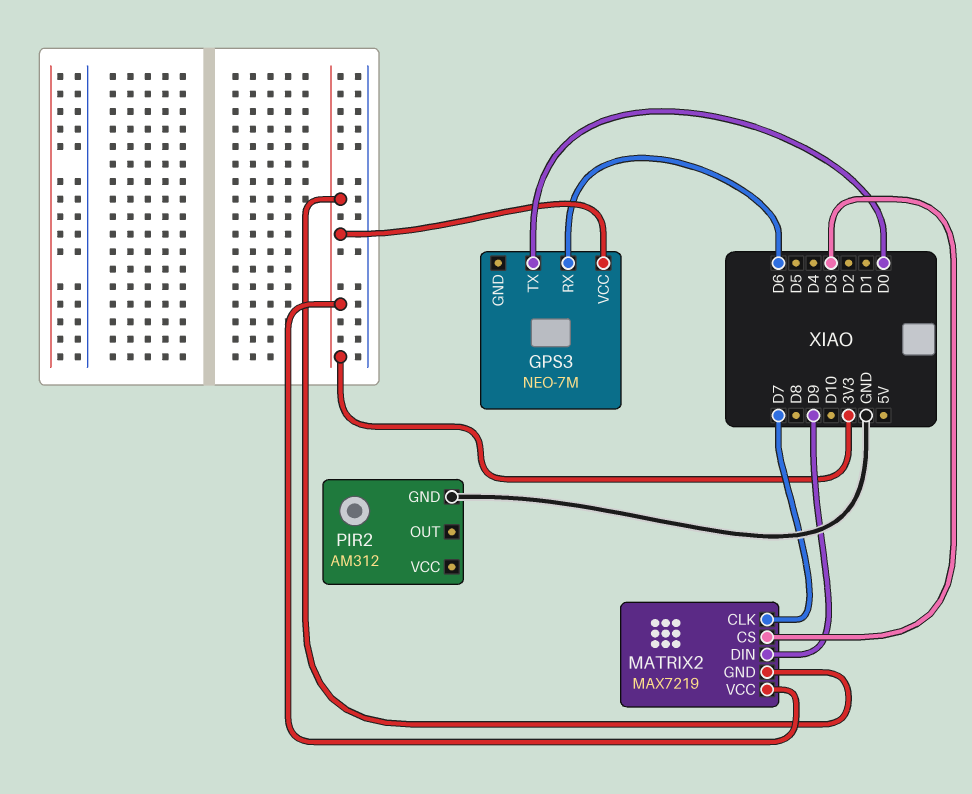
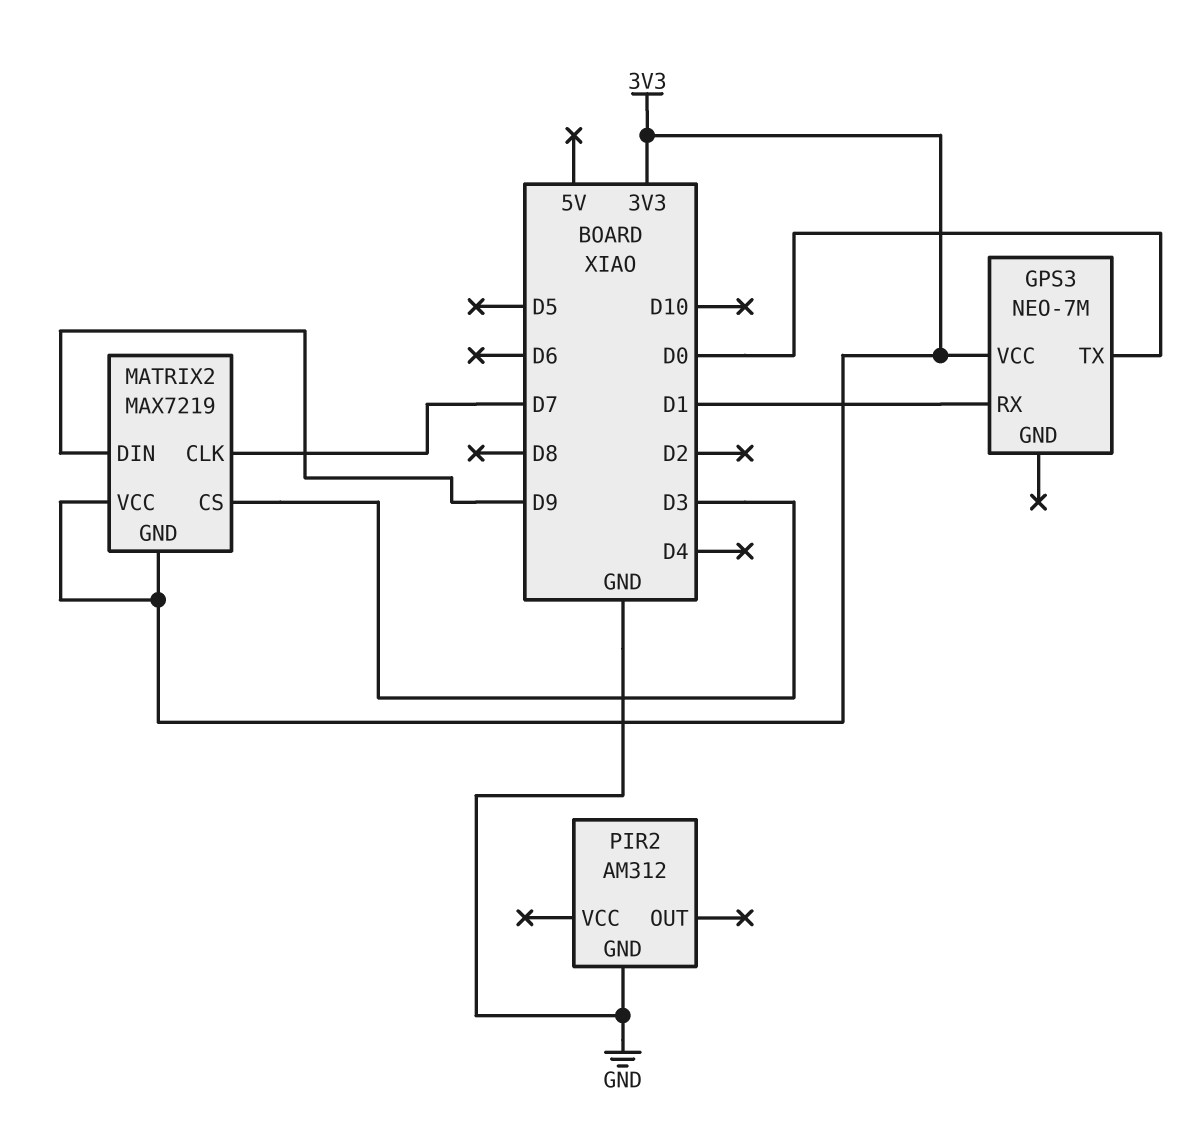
GPS3 pin RX: D6 -> D1

